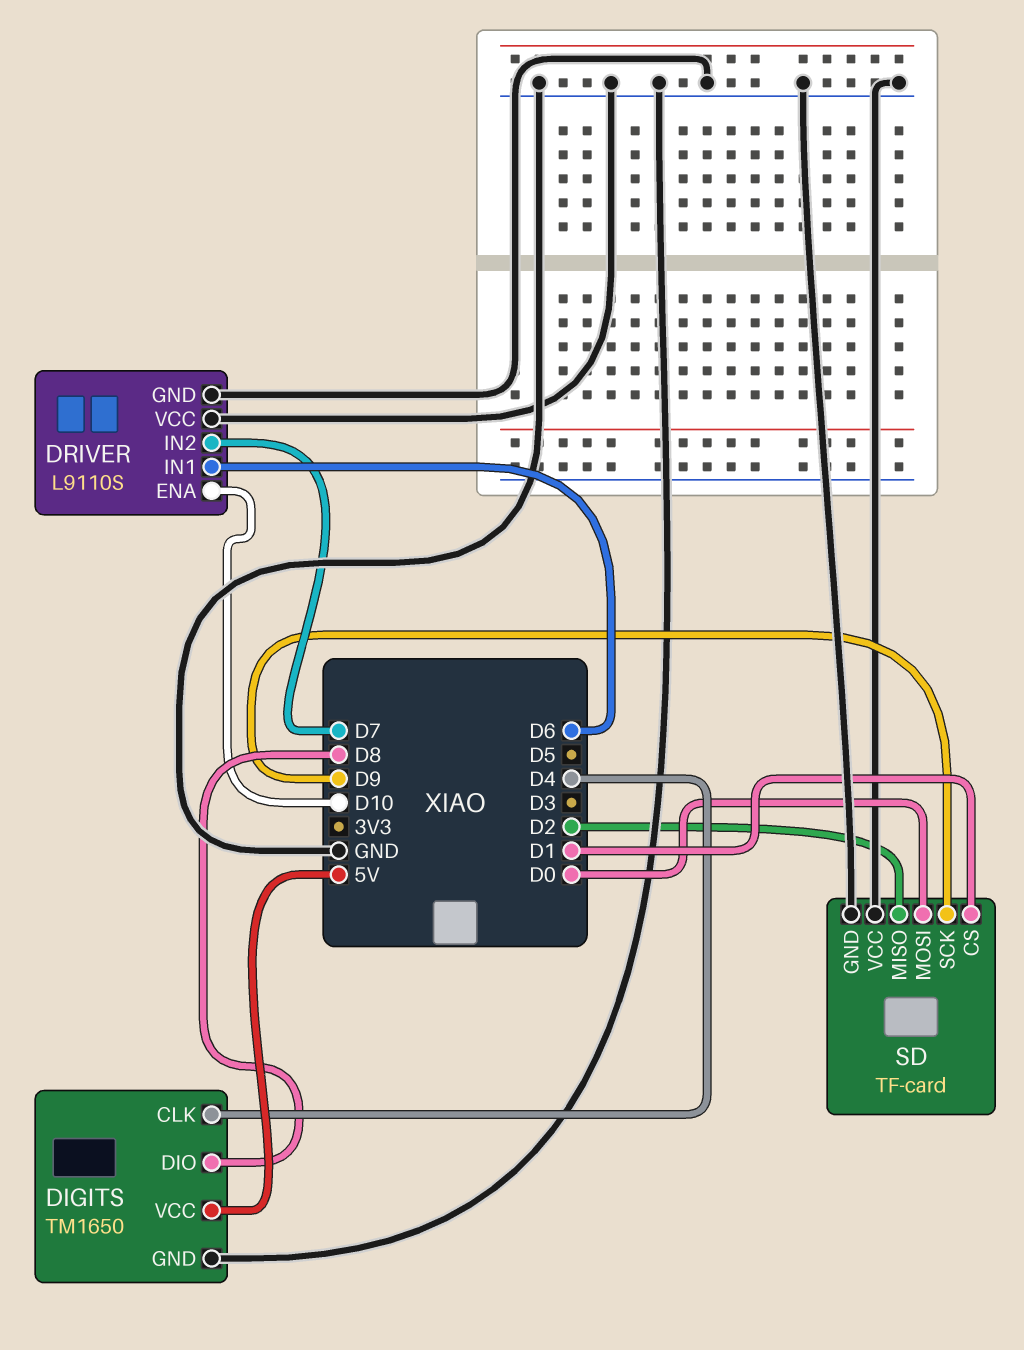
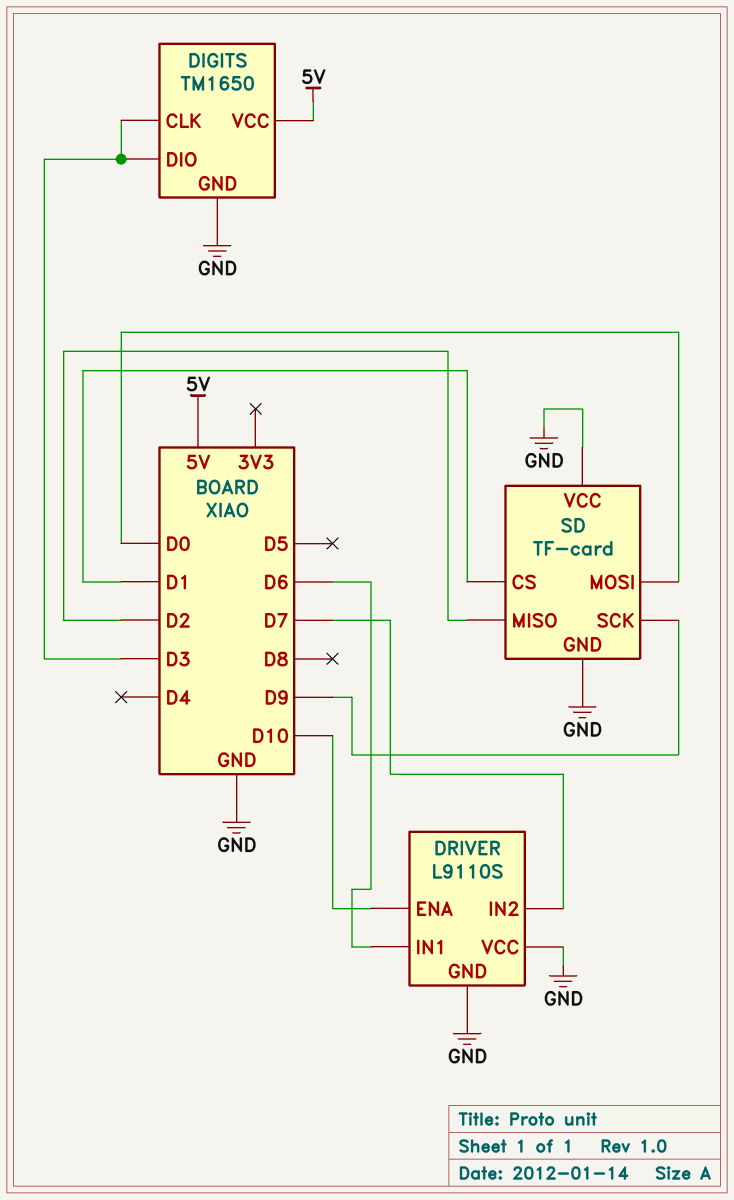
DIGITS pin CLK: D4 -> D3
DIGITS pin DIO: D8 -> D3

